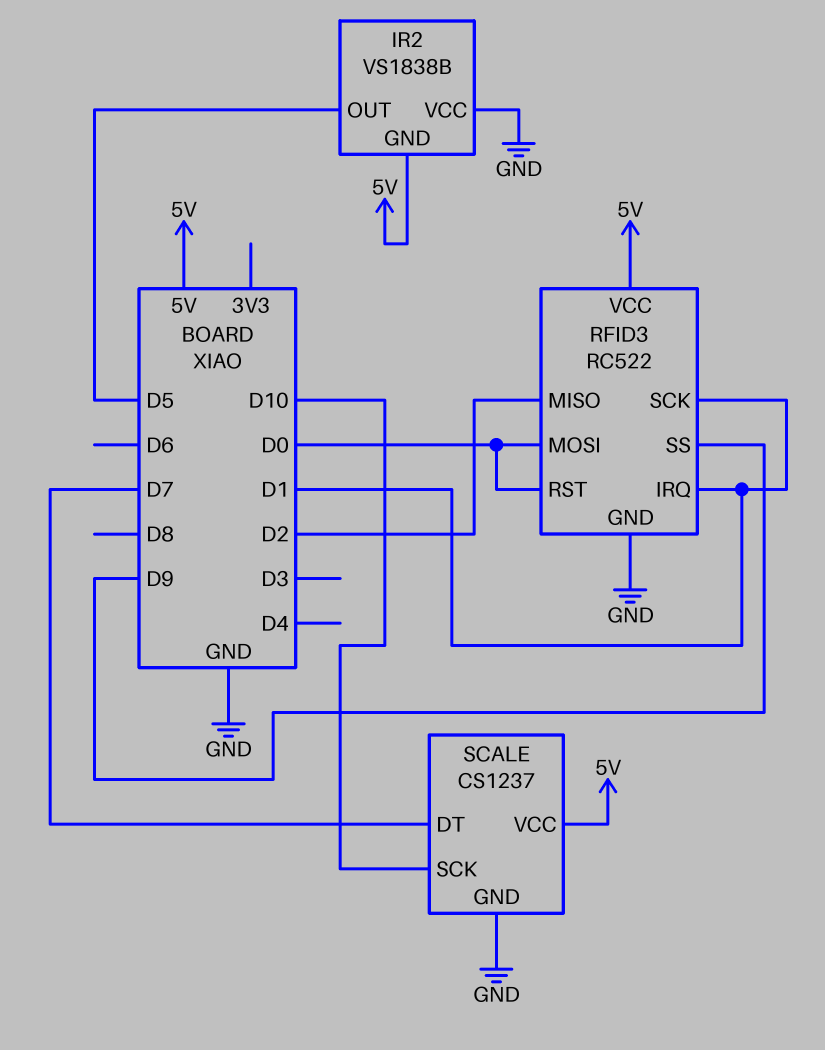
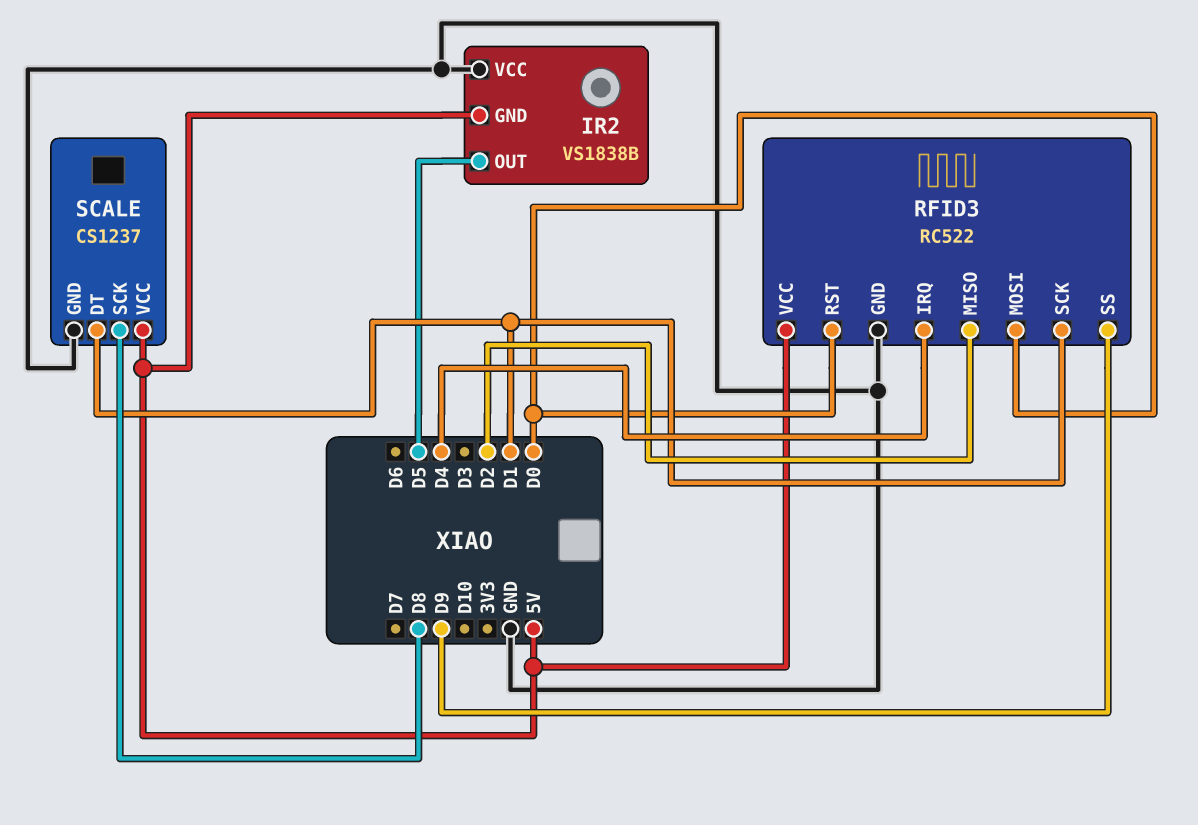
RFID3 pin IRQ: D1 -> D4
SCALE pin DT: D7 -> D1
SCALE pin SCK: D10 -> D8

